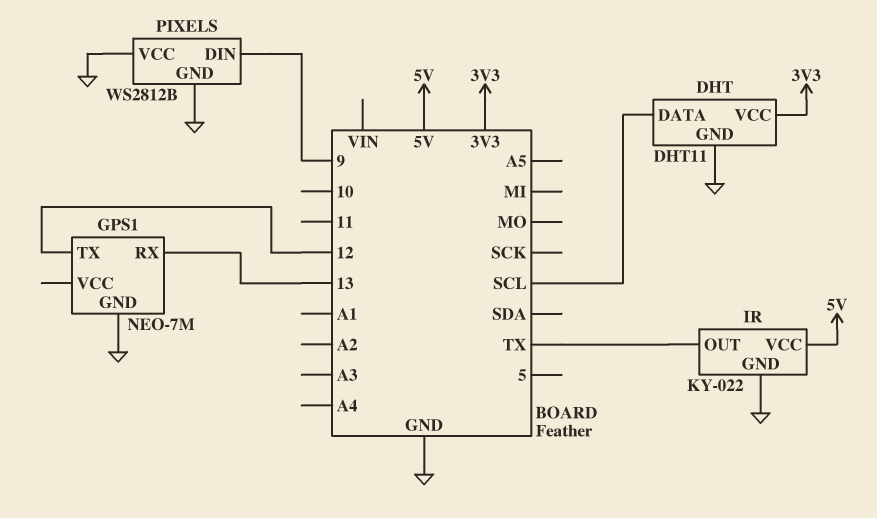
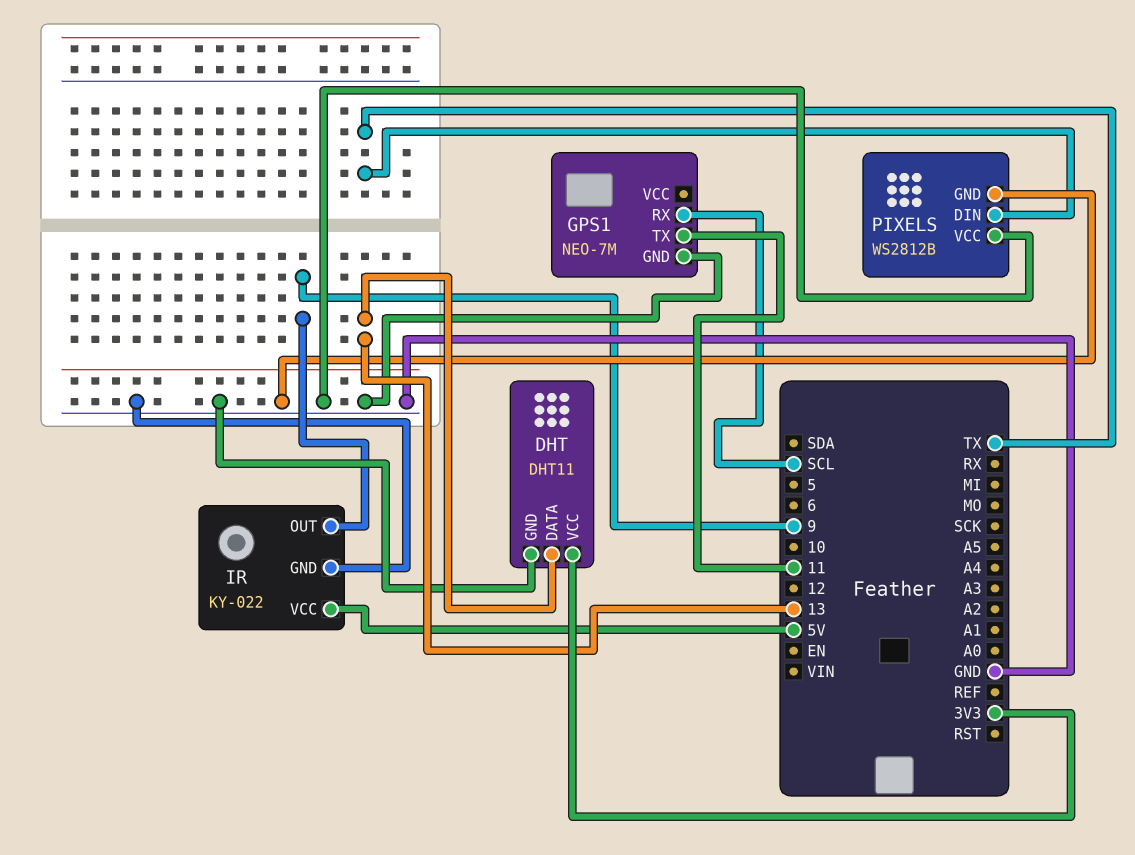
DHT pin DATA: SCL -> 13
GPS1 pin RX: 13 -> SCL
GPS1 pin TX: 12 -> 11
IR pin OUT: TX -> 9
PIXELS pin DIN: 9 -> TX

